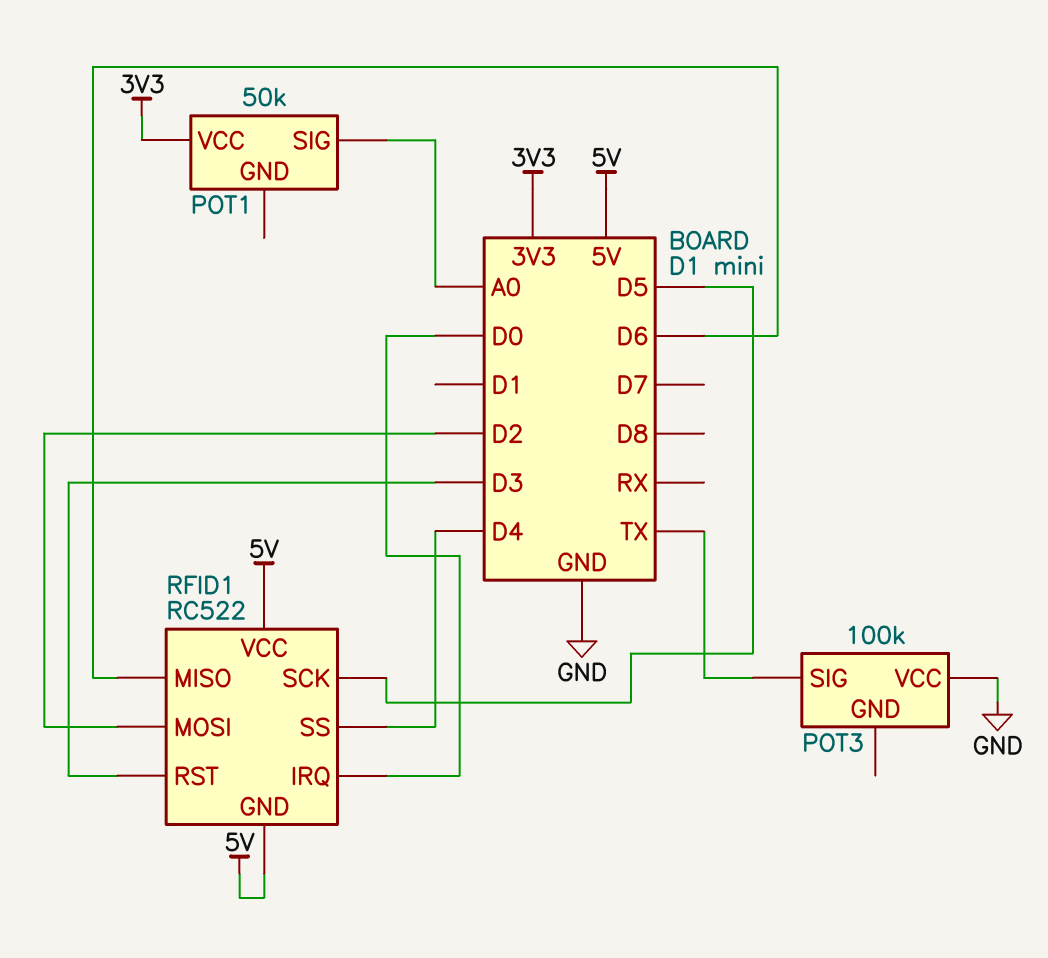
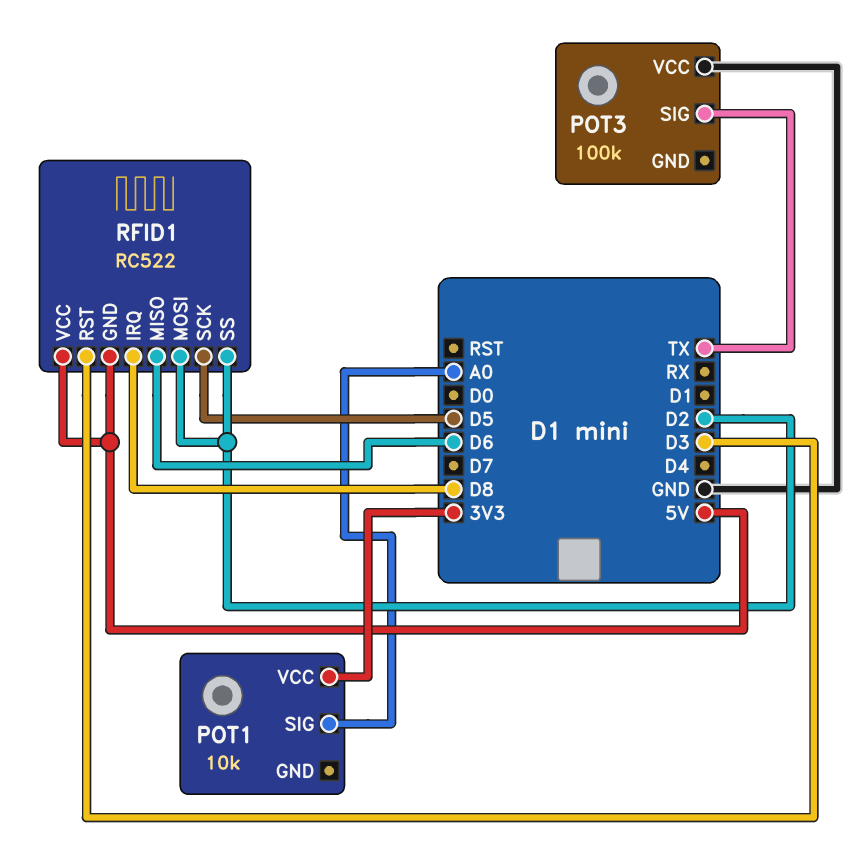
POT1: 50k -> 10k
RFID1 pin IRQ: D0 -> D8
RFID1 pin SS: D4 -> D2

